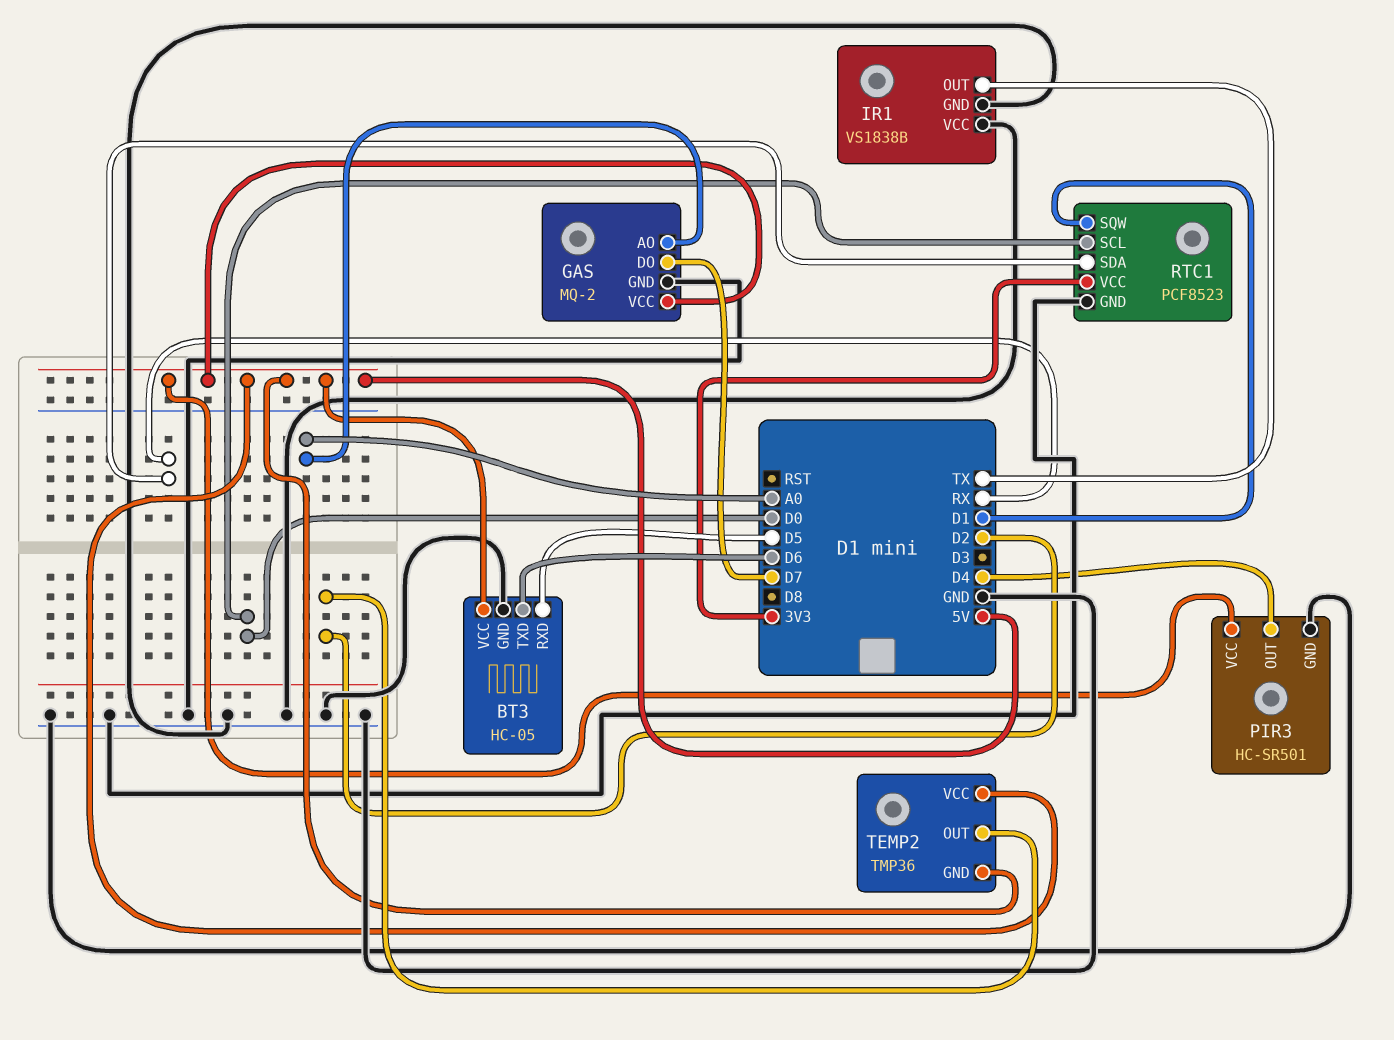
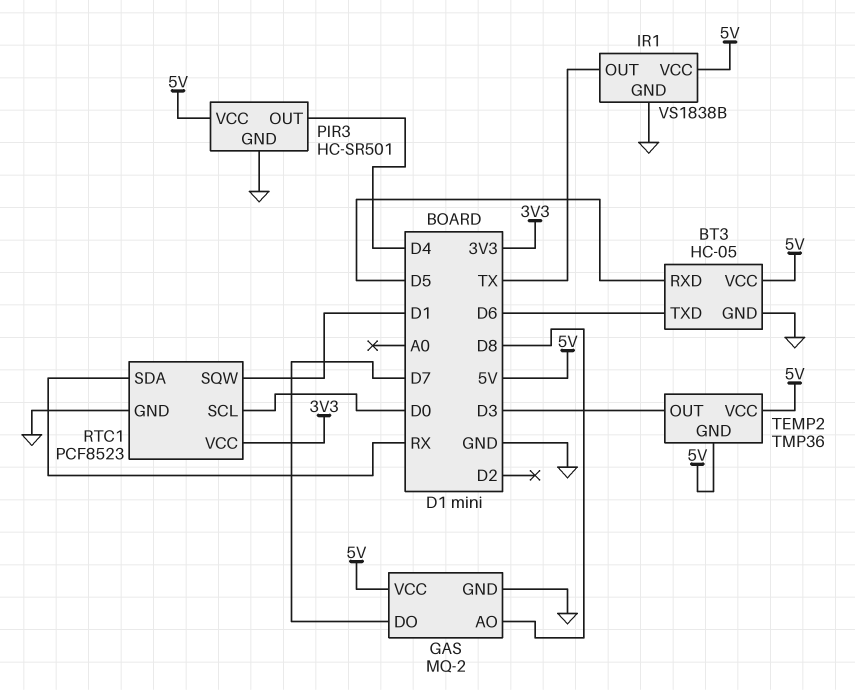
GAS pin AO: A0 -> D8
IR1 pin VCC: GND -> 5V
TEMP2 pin OUT: D2 -> D3

